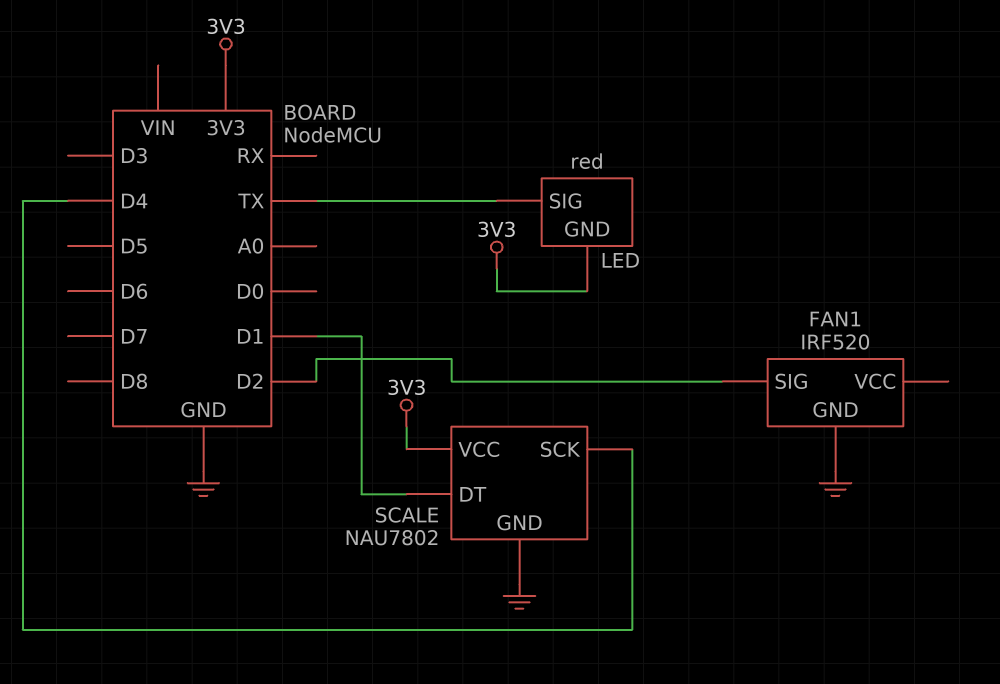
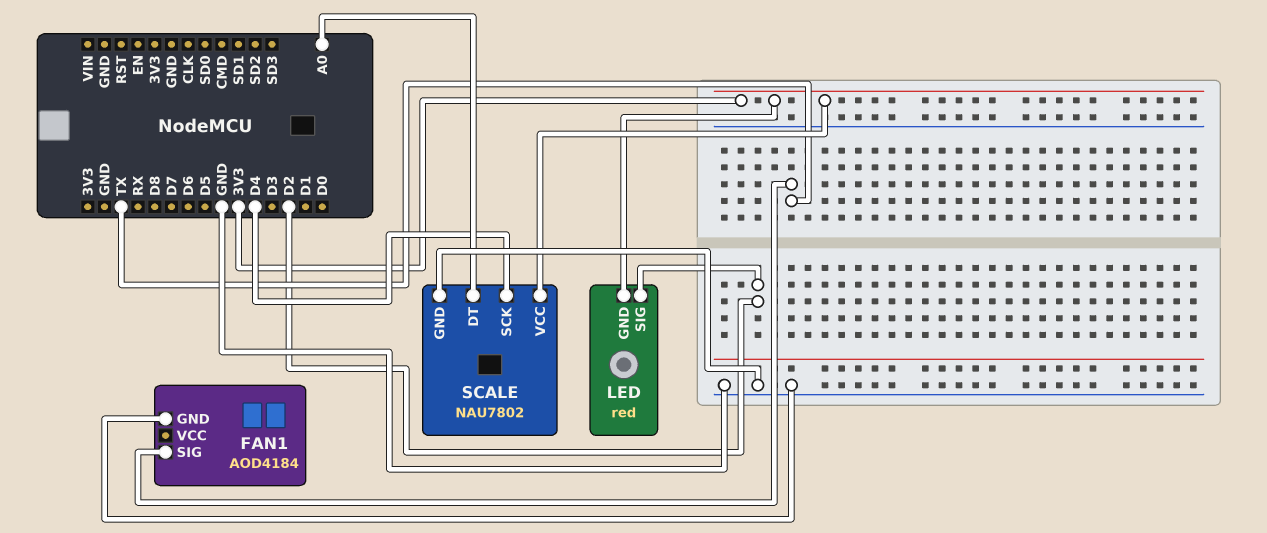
FAN1: IRF520 -> AOD4184
FAN1 pin SIG: D2 -> TX
LED pin SIG: TX -> D2
SCALE pin DT: D1 -> A0

